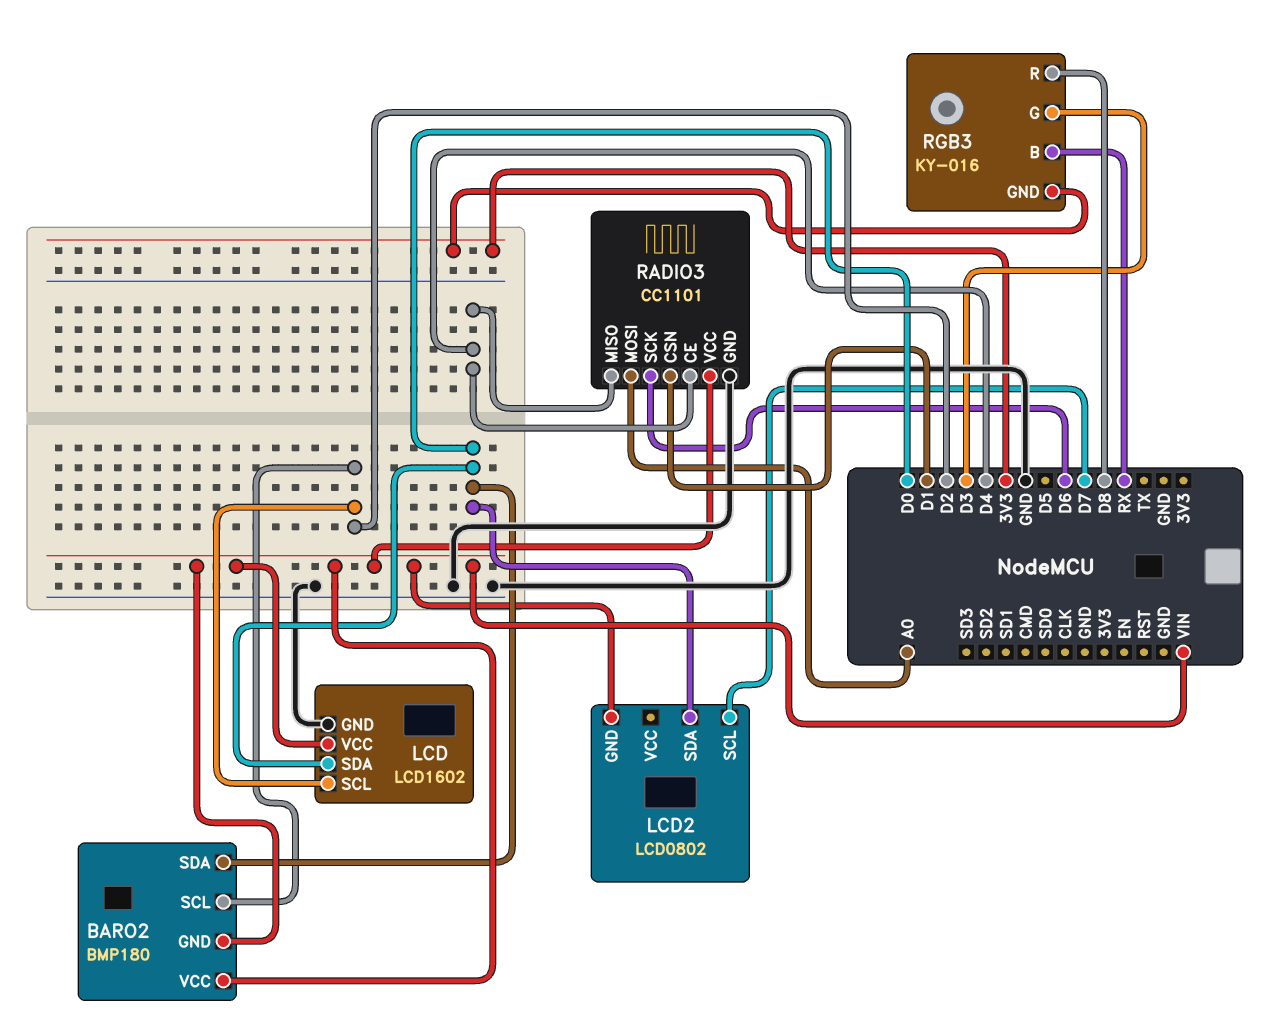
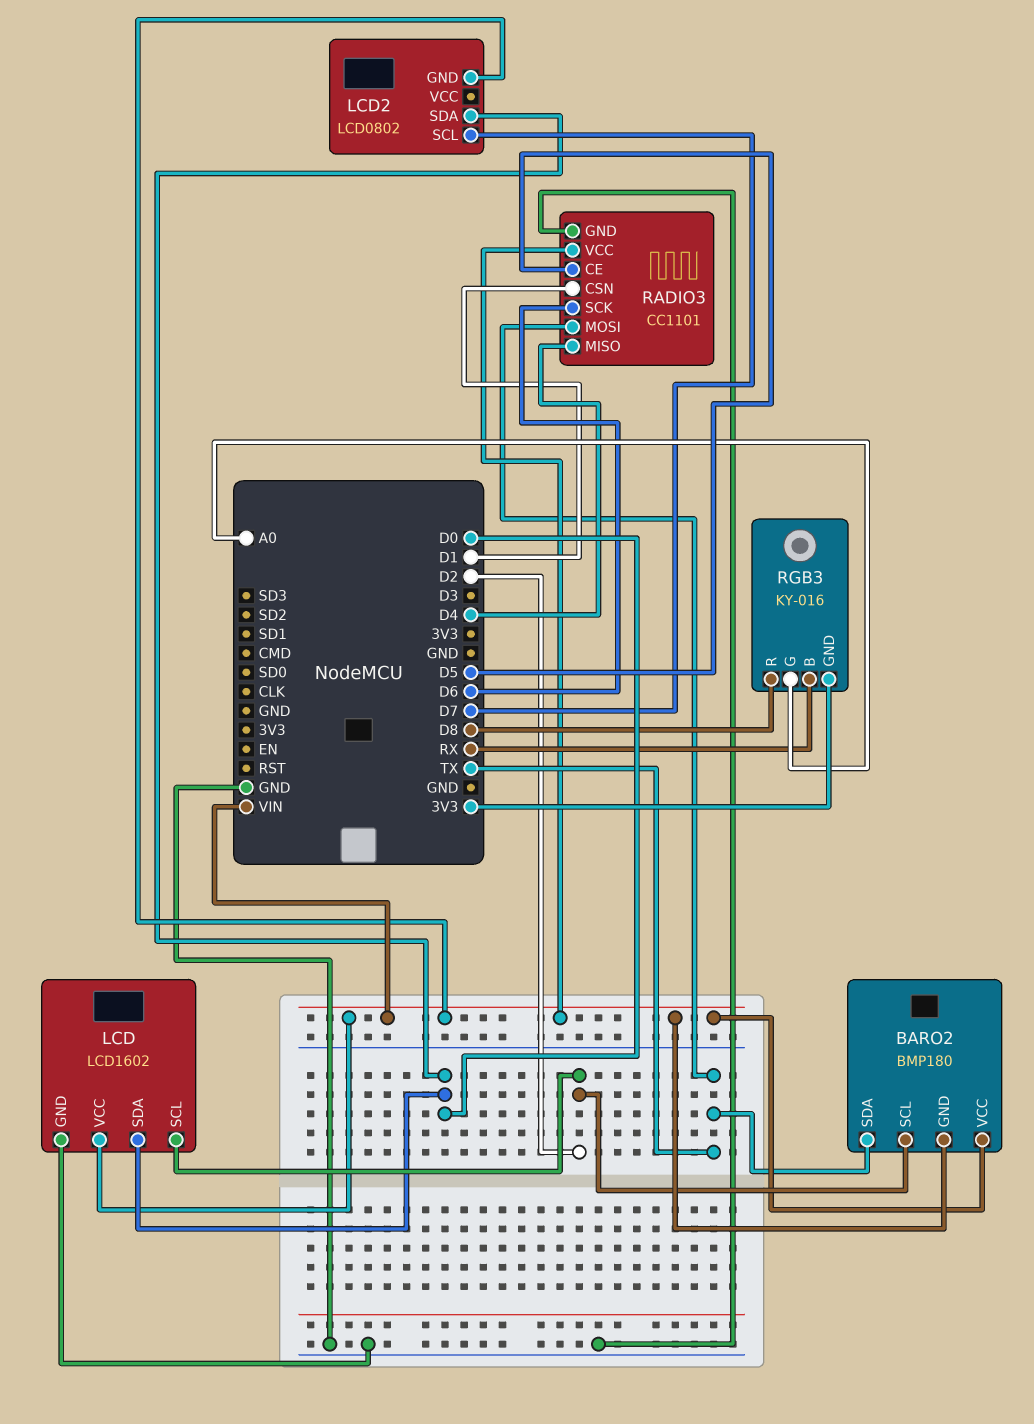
BARO2 pin SDA: D0 -> TX
RADIO3 pin CE: D4 -> D5
RADIO3 pin MOSI: A0 -> TX
RGB3 pin G: D3 -> A0

